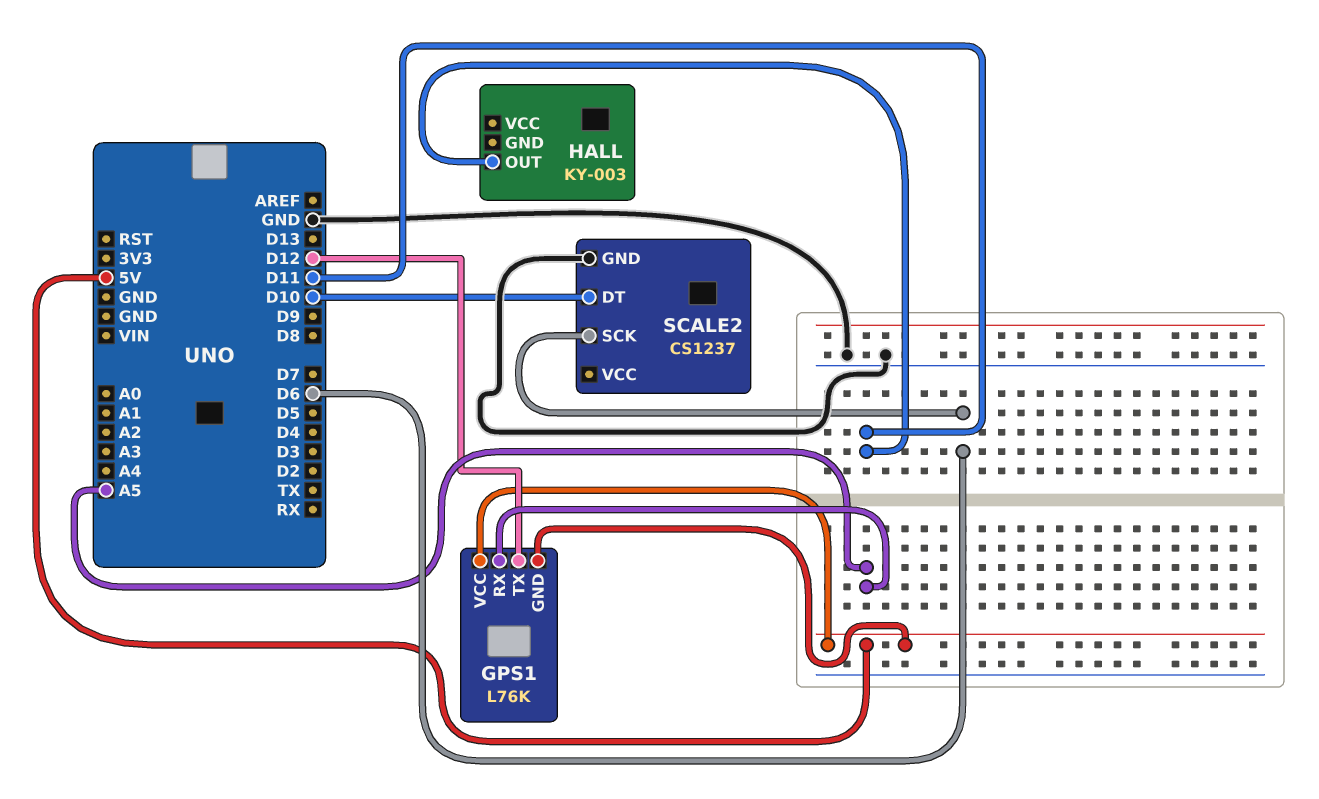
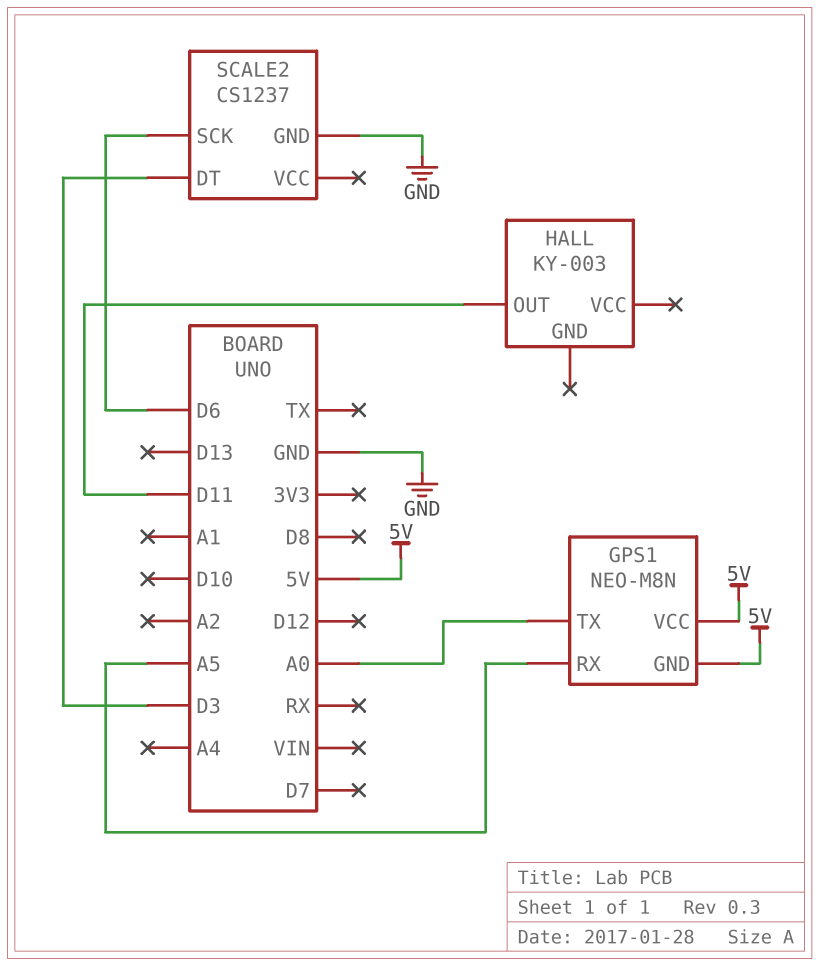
GPS1: L76K -> NEO-M8N
GPS1 pin TX: D12 -> A0
SCALE2 pin DT: D10 -> D3

